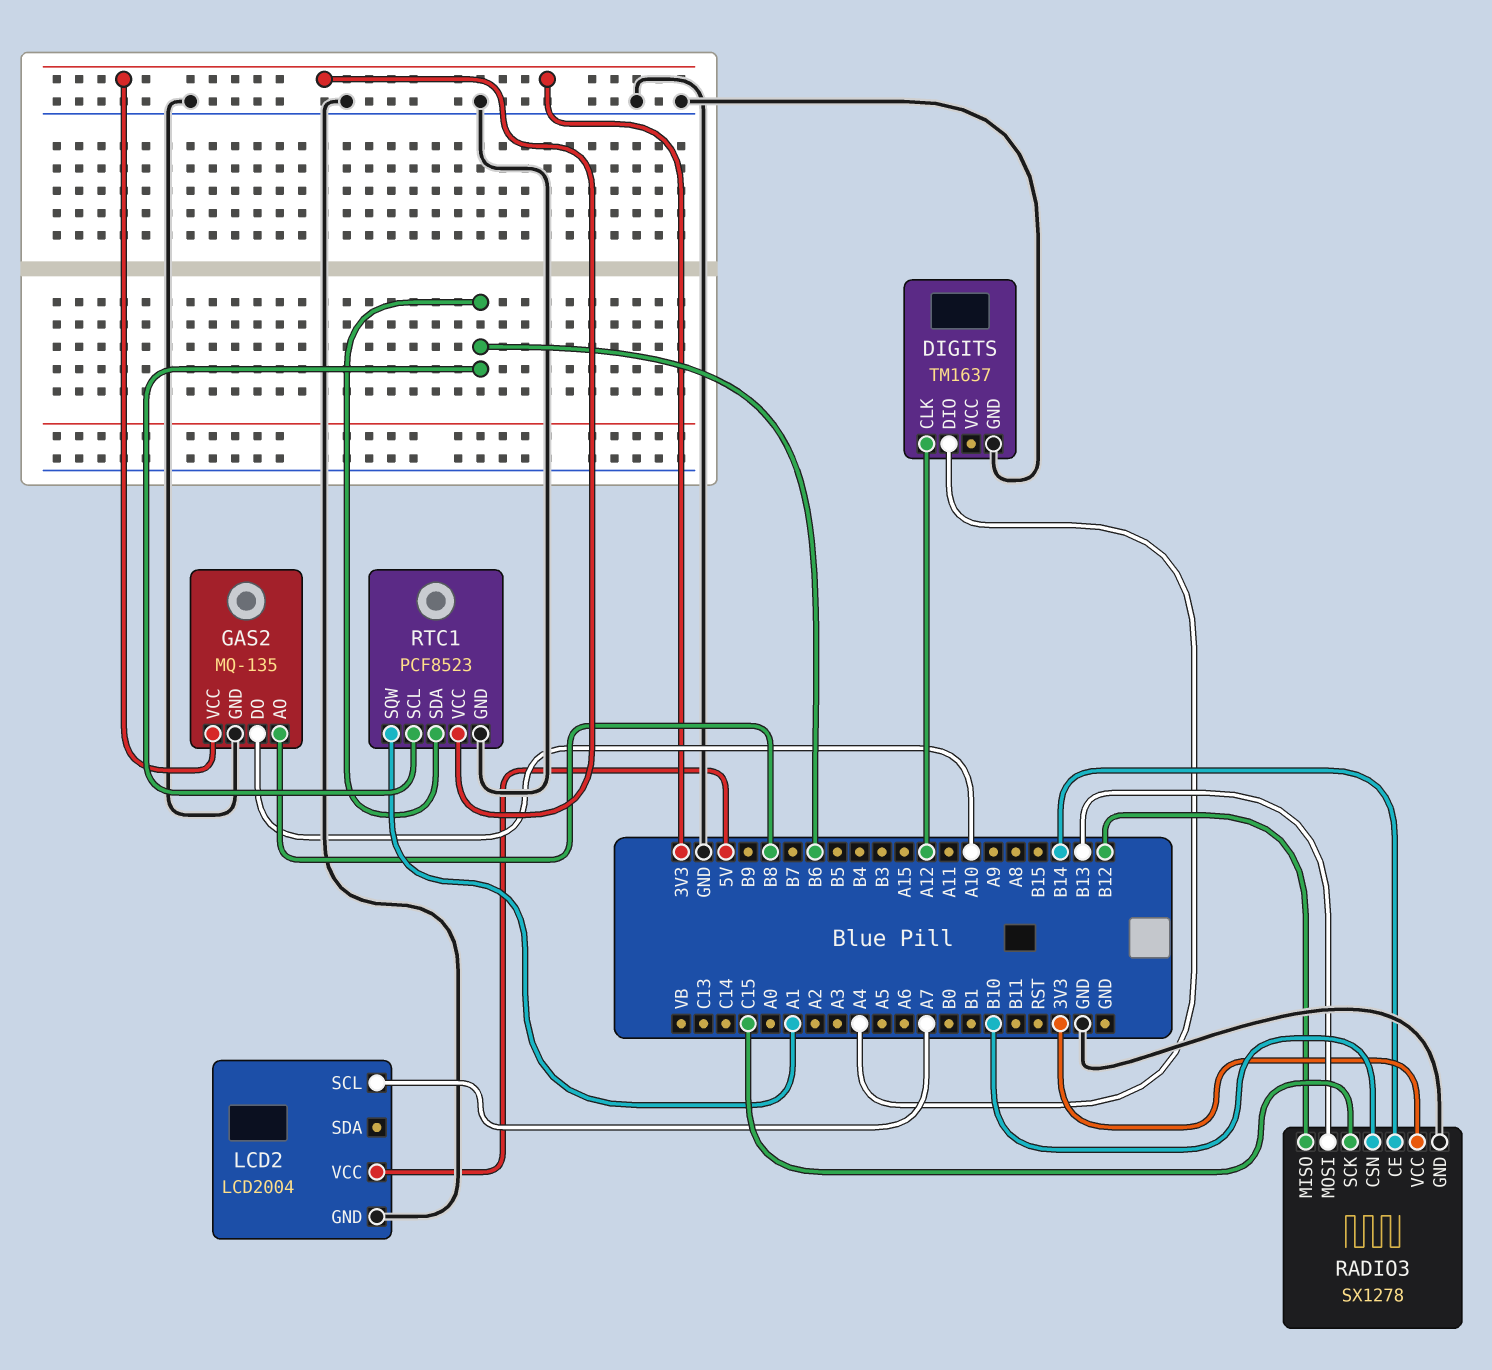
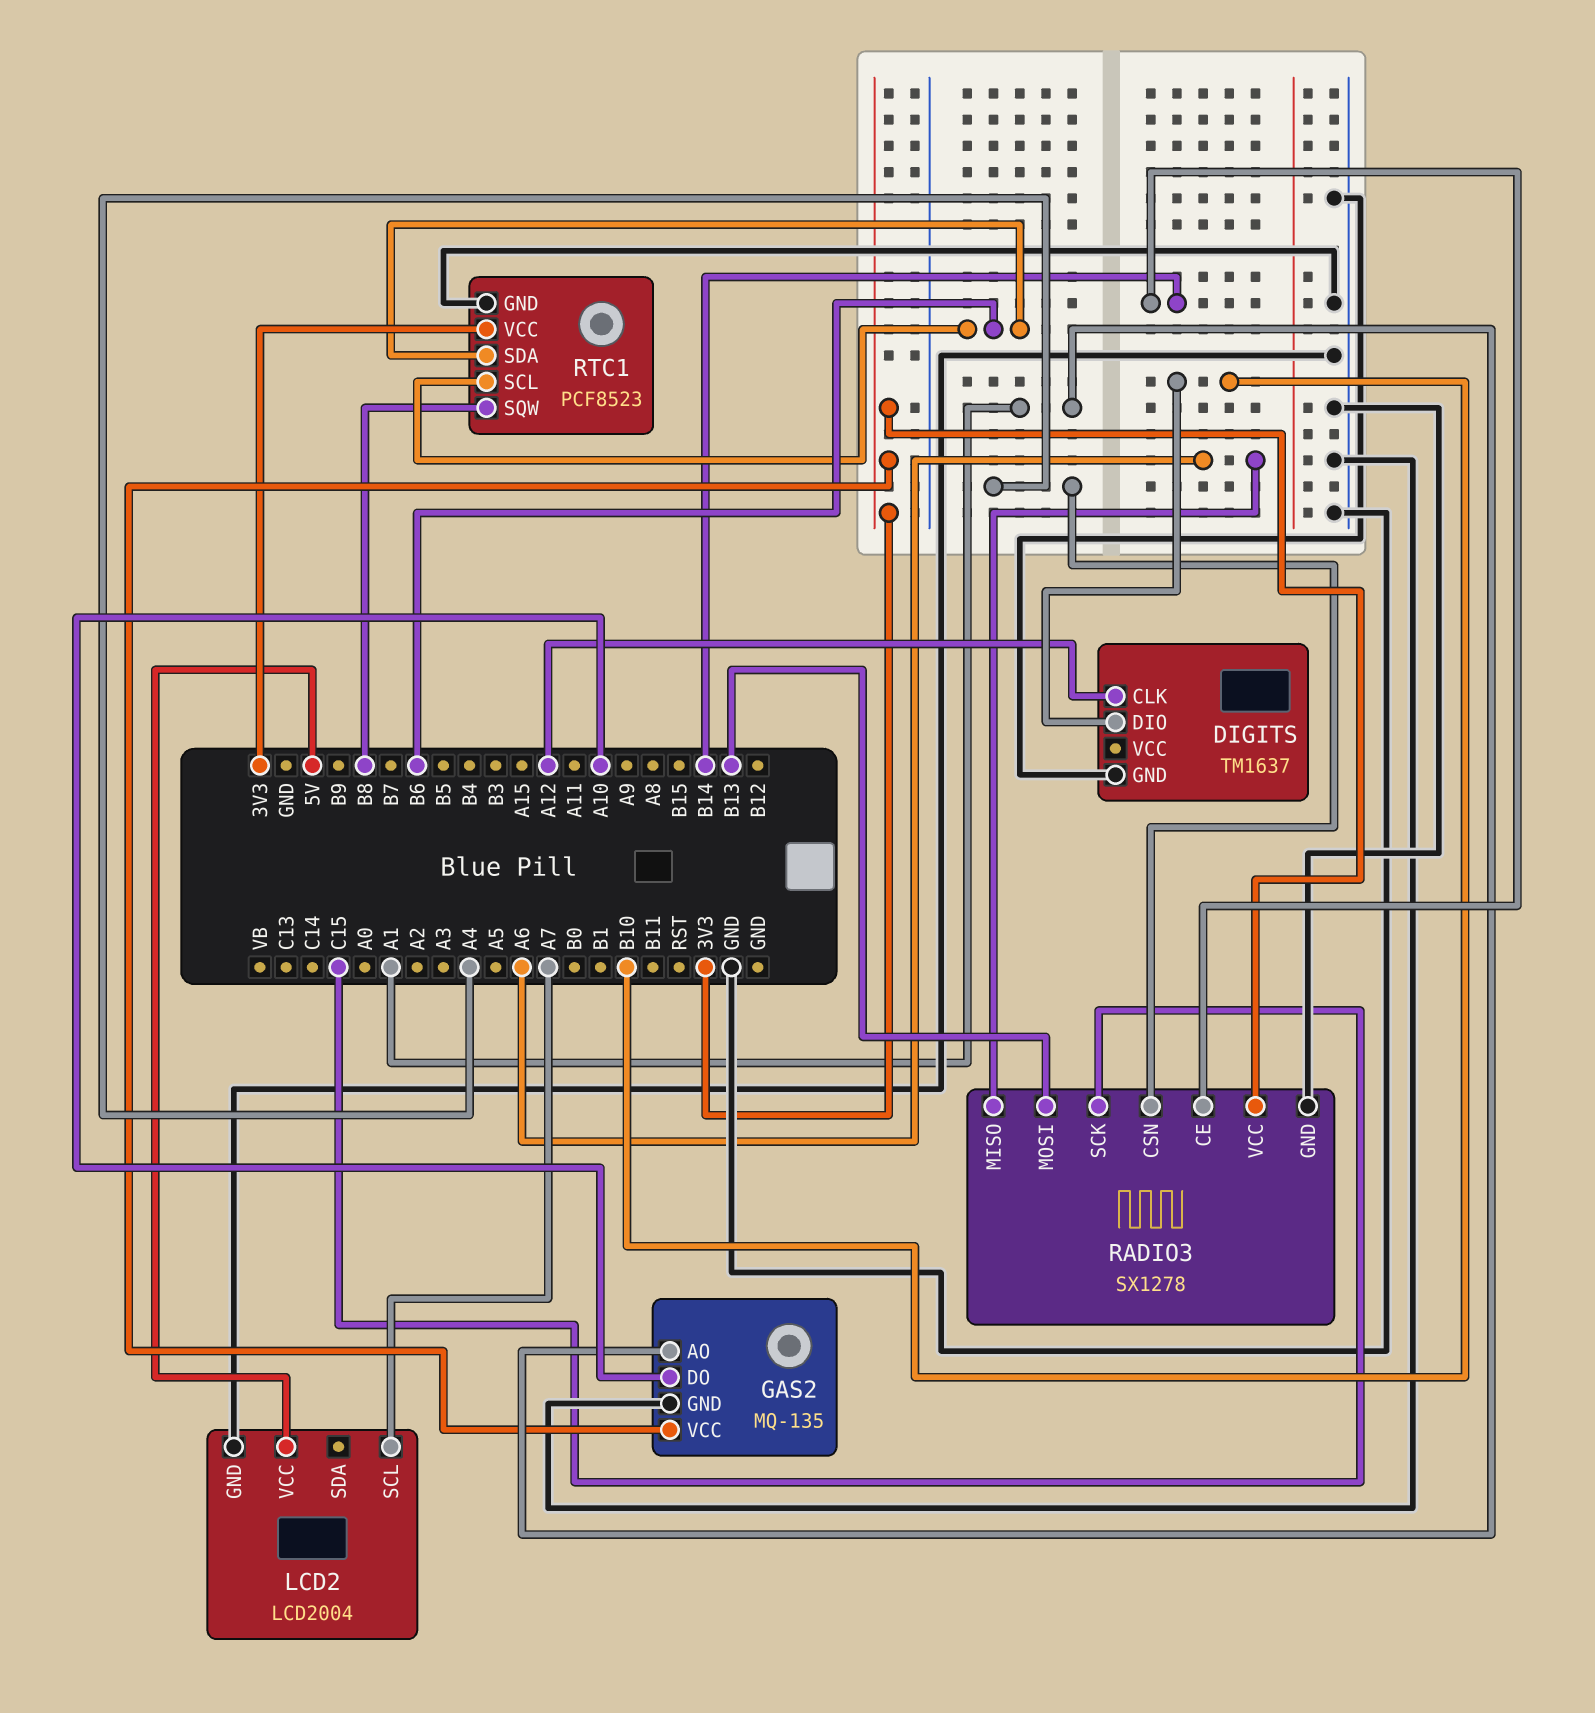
DIGITS pin DIO: A4 -> B10
GAS2 pin AO: B8 -> A1
RADIO3 pin CSN: B10 -> A4
RADIO3 pin MISO: B12 -> A6
RTC1 pin SQW: A1 -> B8

